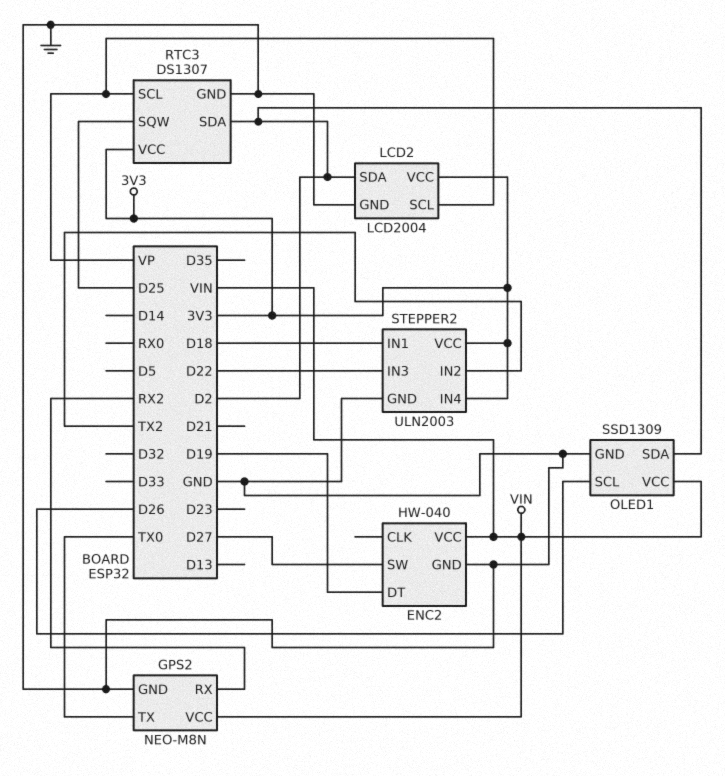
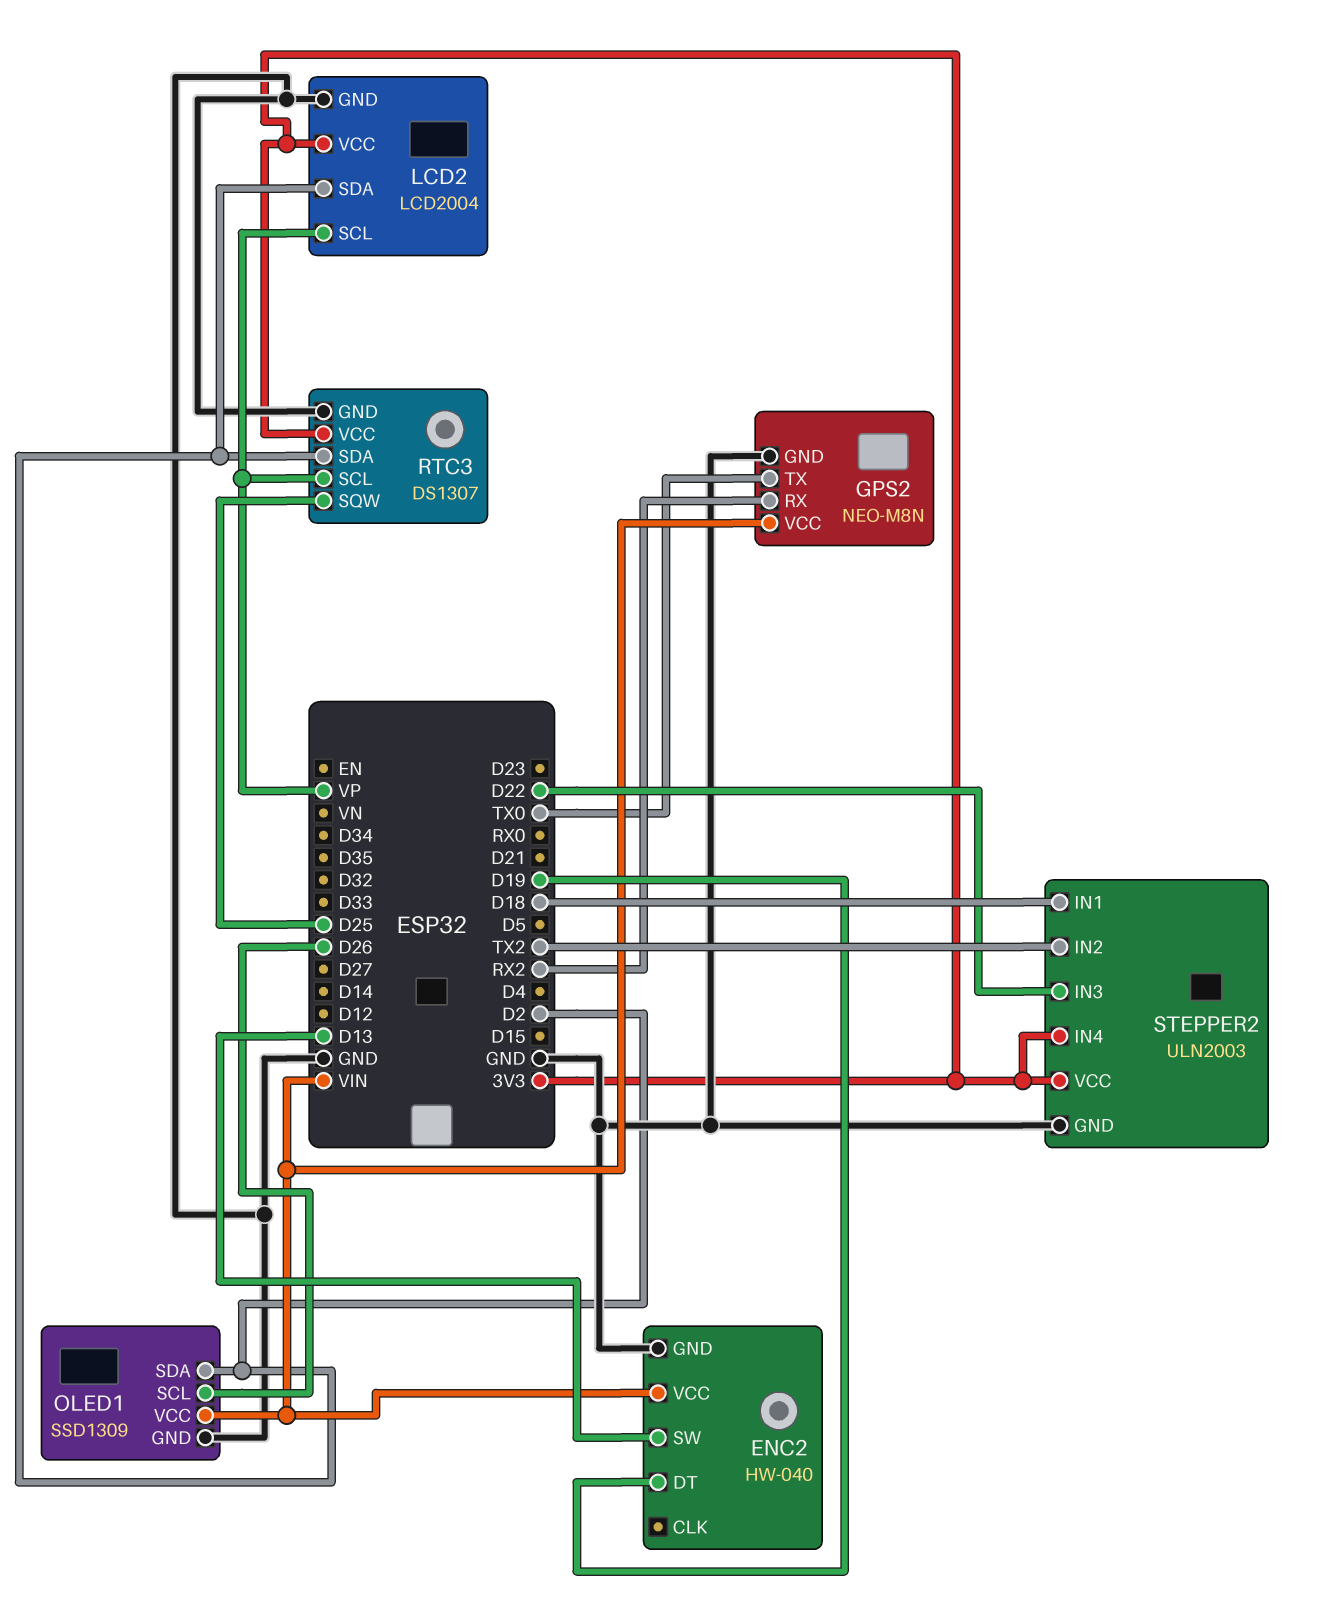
ENC2 pin SW: D27 -> D13

